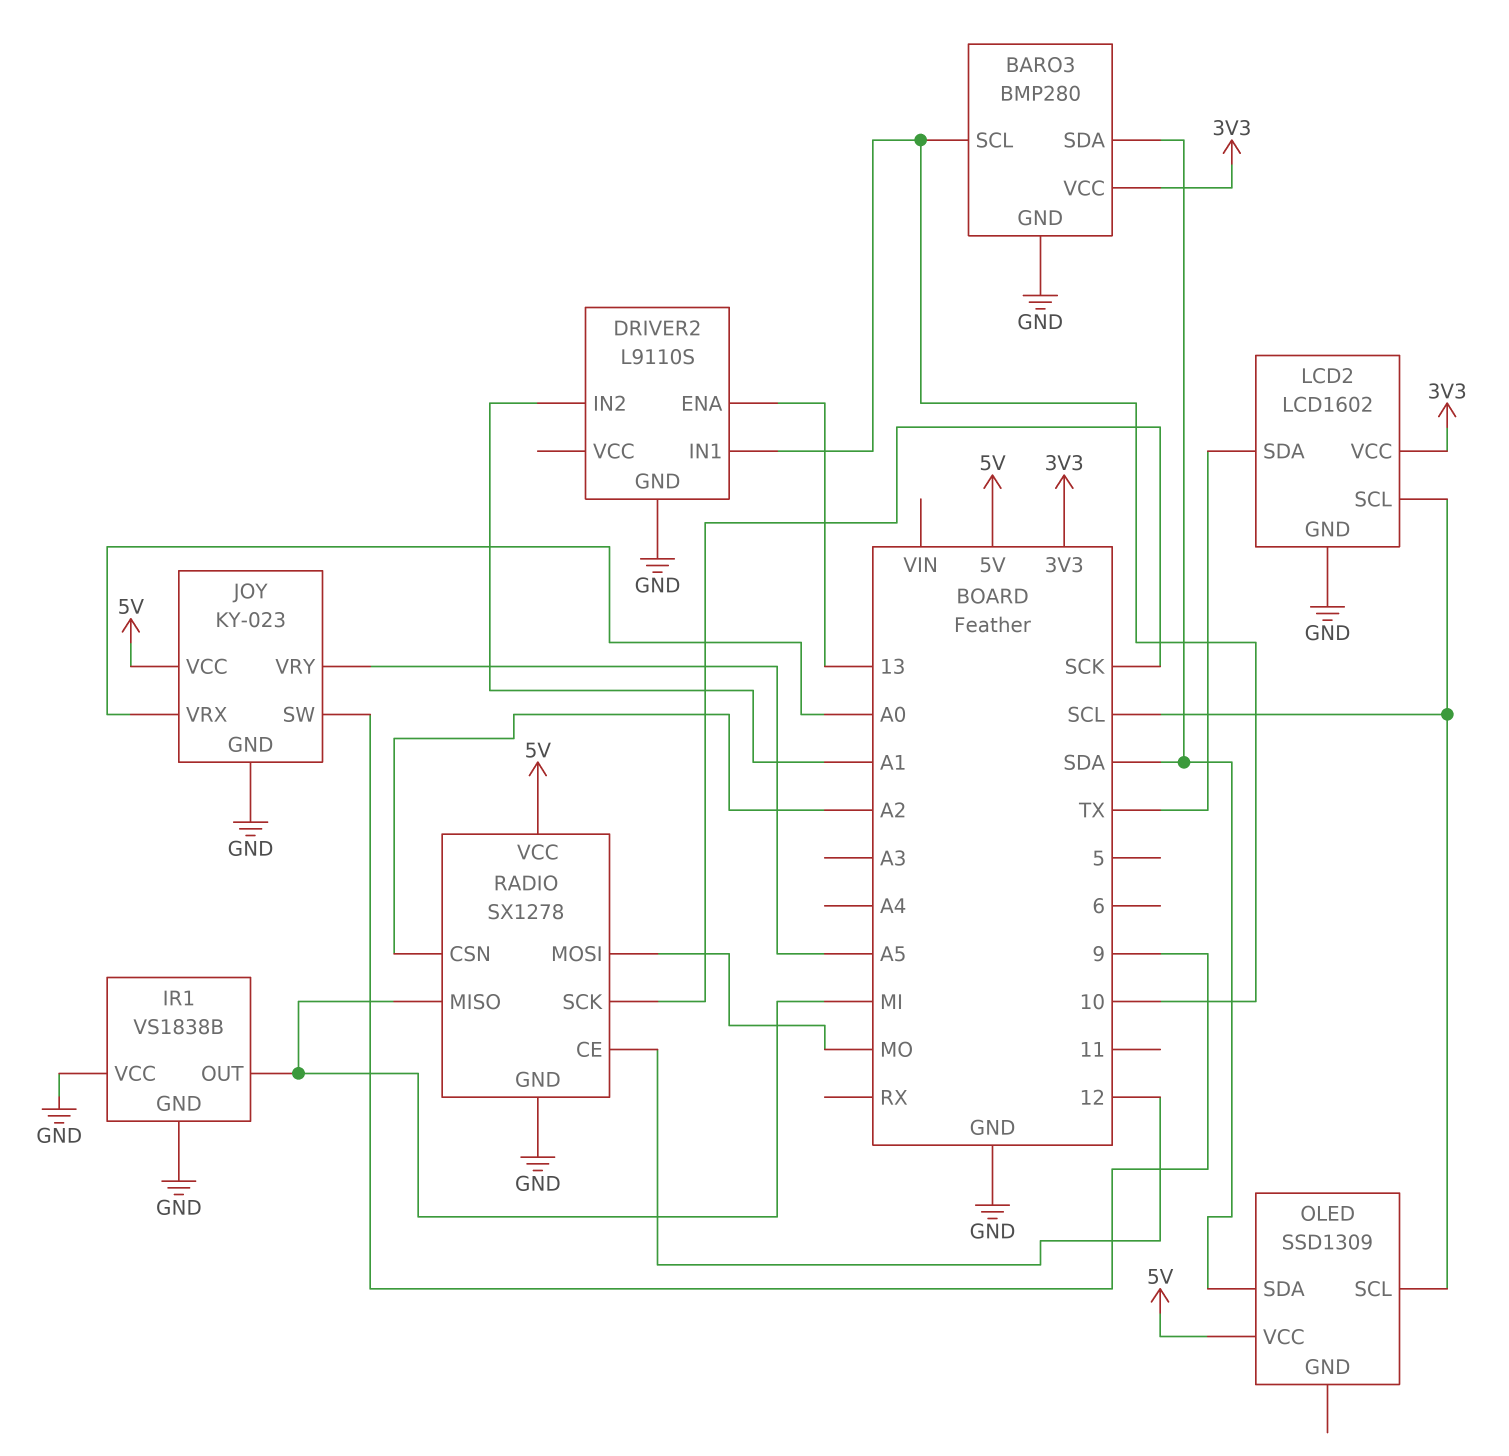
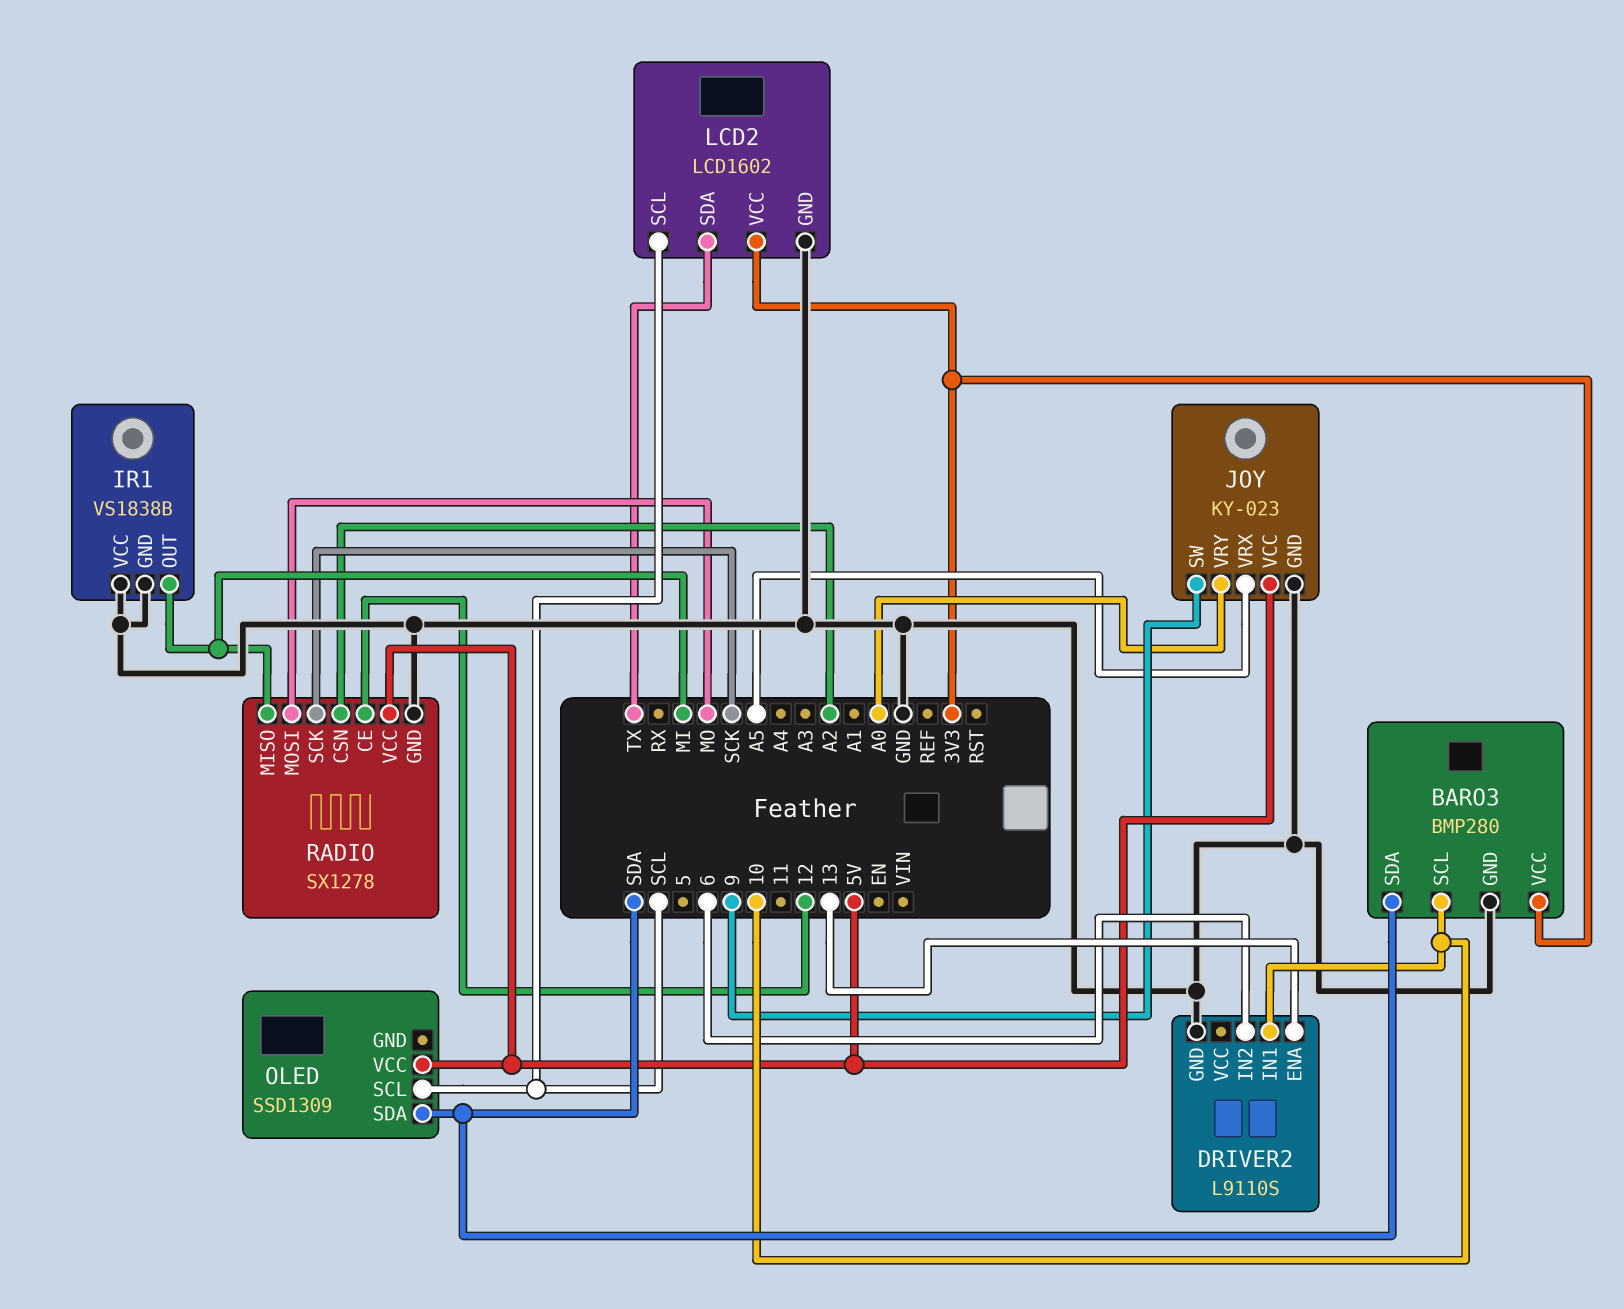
DRIVER2 pin IN2: A1 -> 6
JOY pin VRX: A0 -> A5
JOY pin VRY: A5 -> A0

